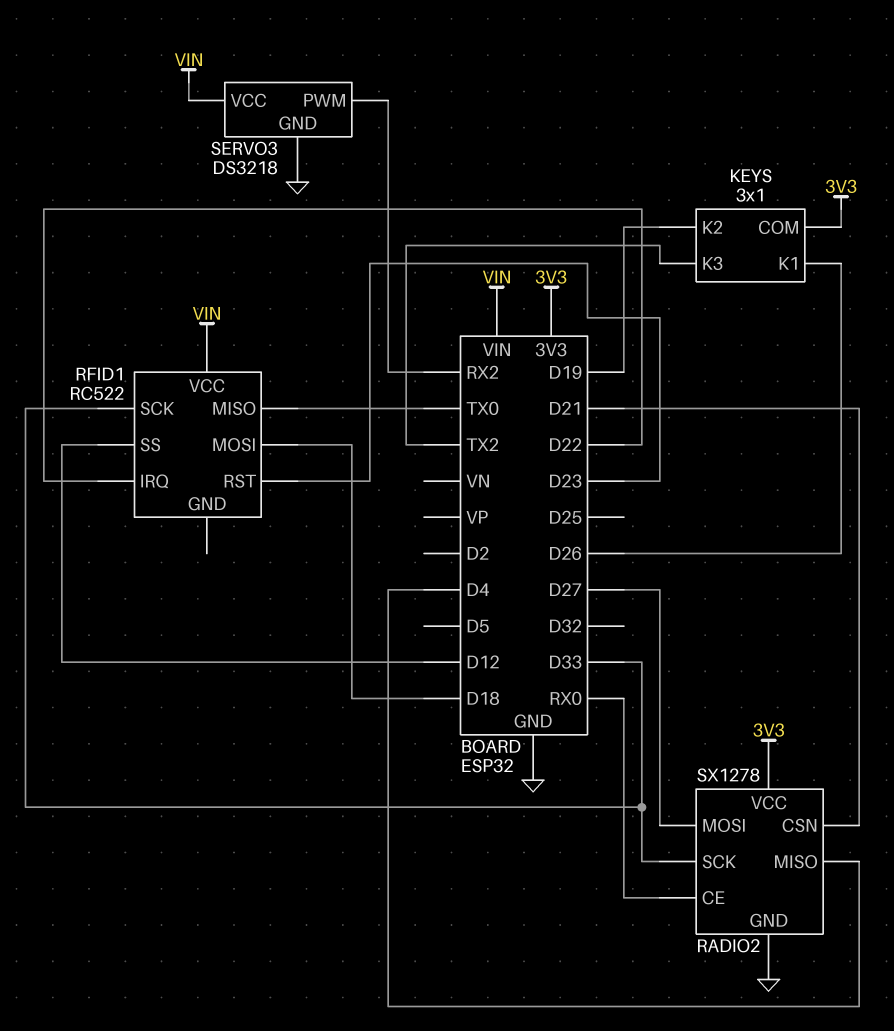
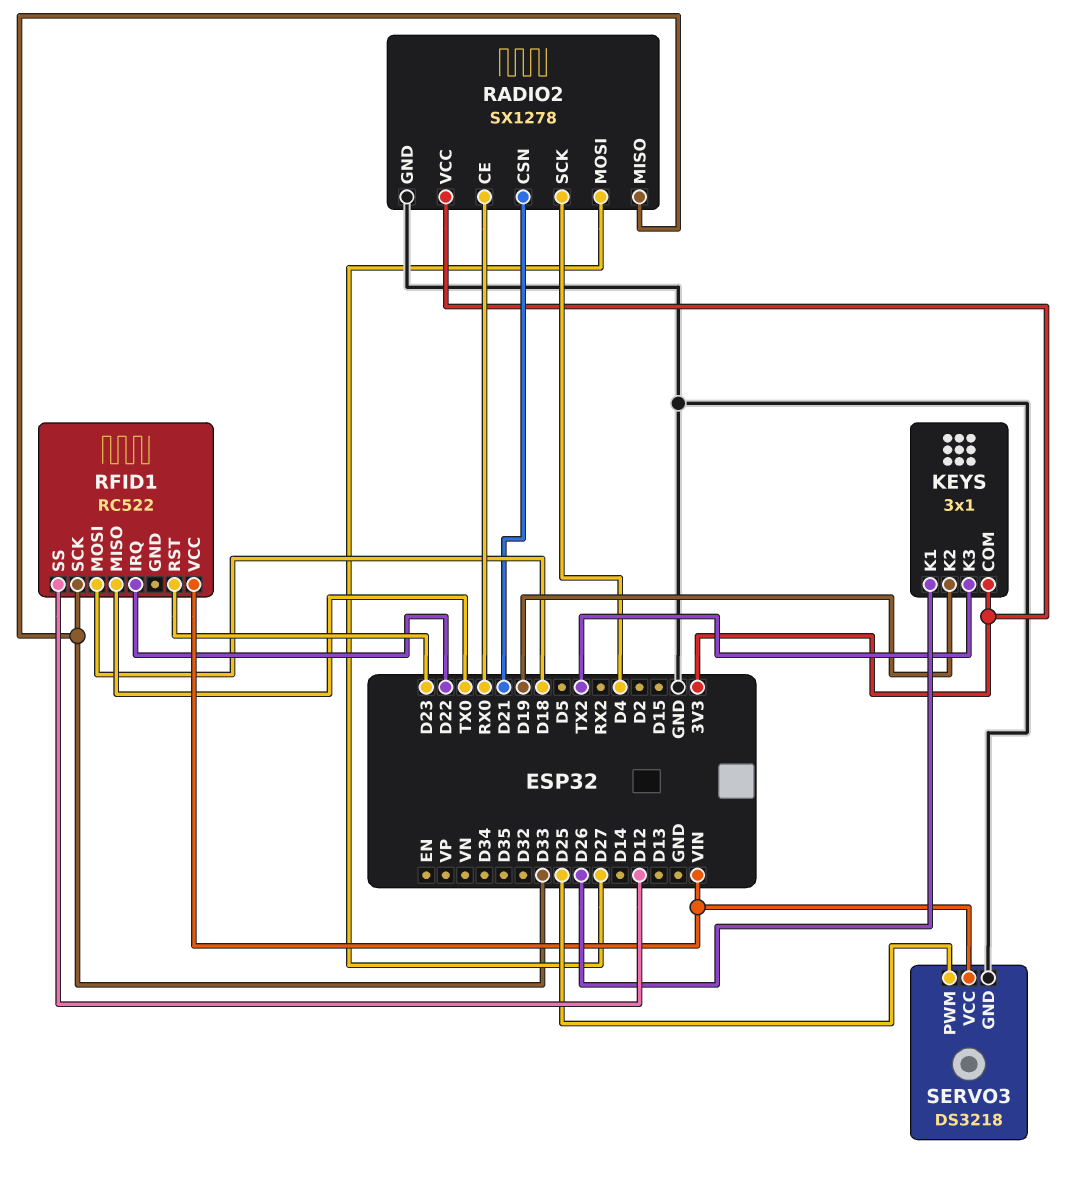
RADIO2 pin MISO: D4 -> D33
RADIO2 pin SCK: D33 -> D4
SERVO3 pin PWM: RX2 -> D25

